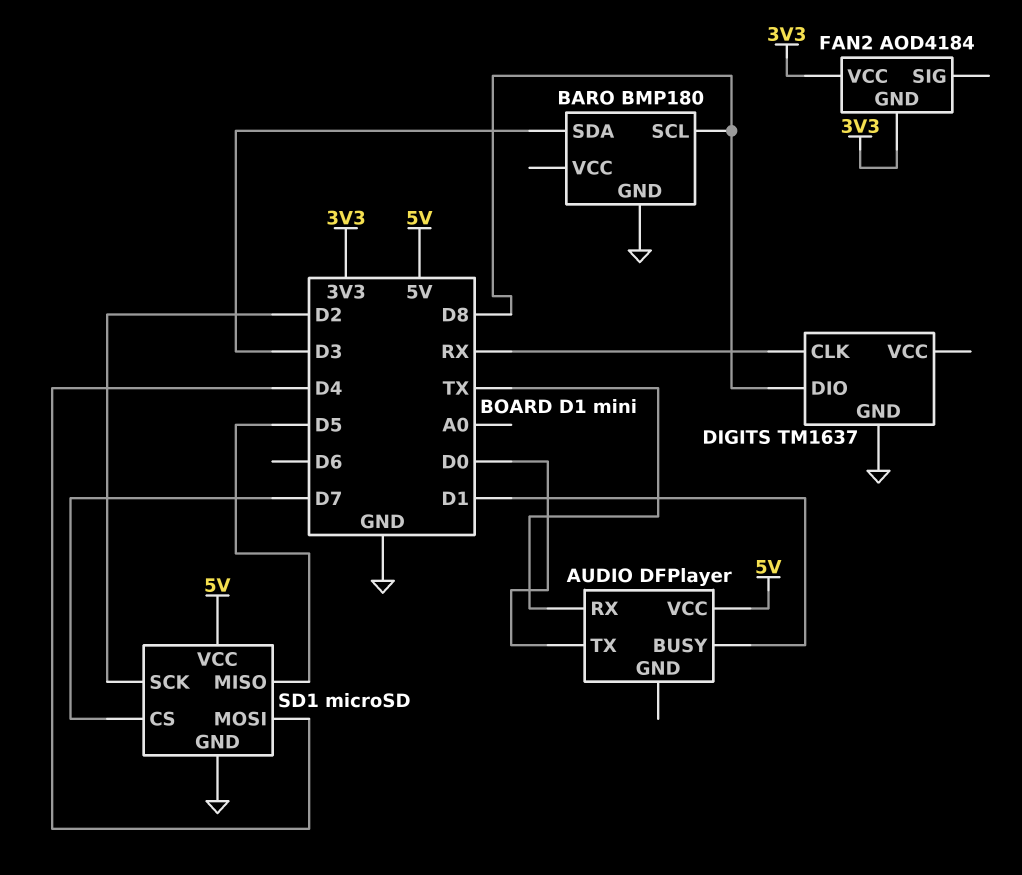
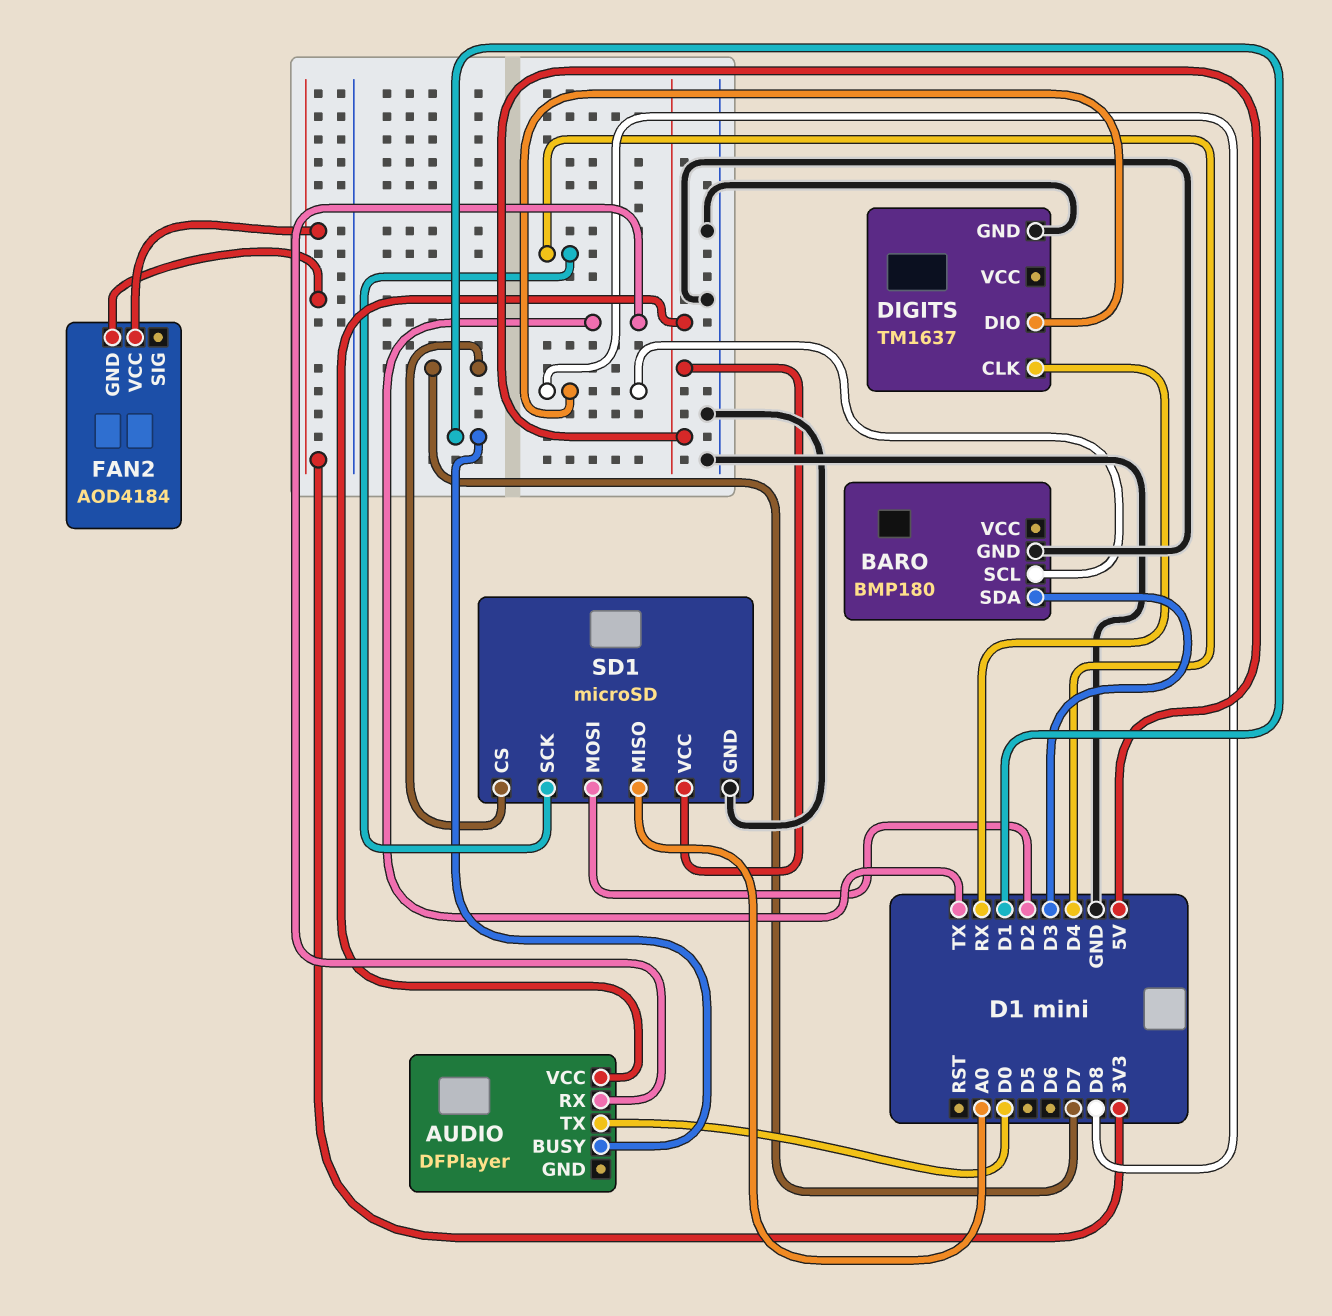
SD1 pin MISO: D5 -> A0
SD1 pin MOSI: D4 -> D2
SD1 pin SCK: D2 -> D4

